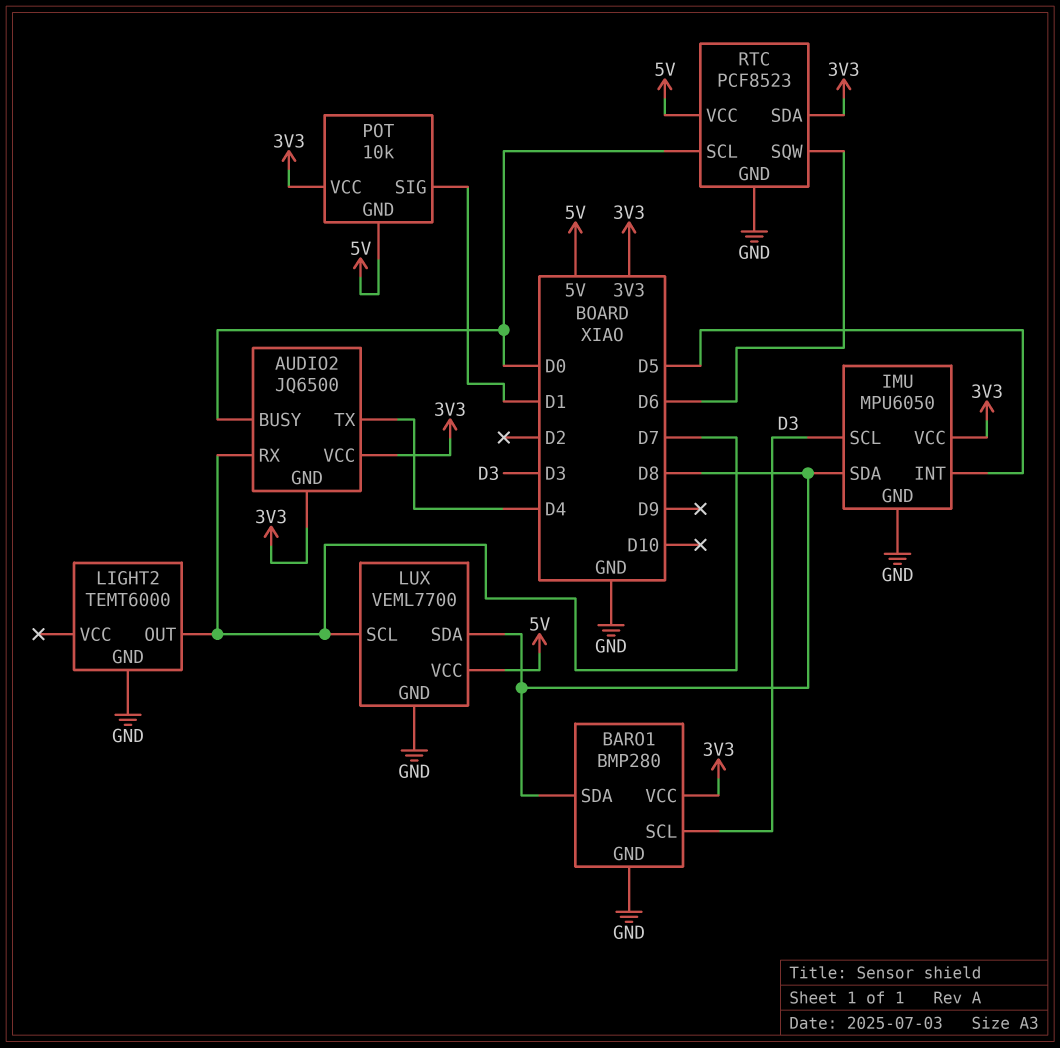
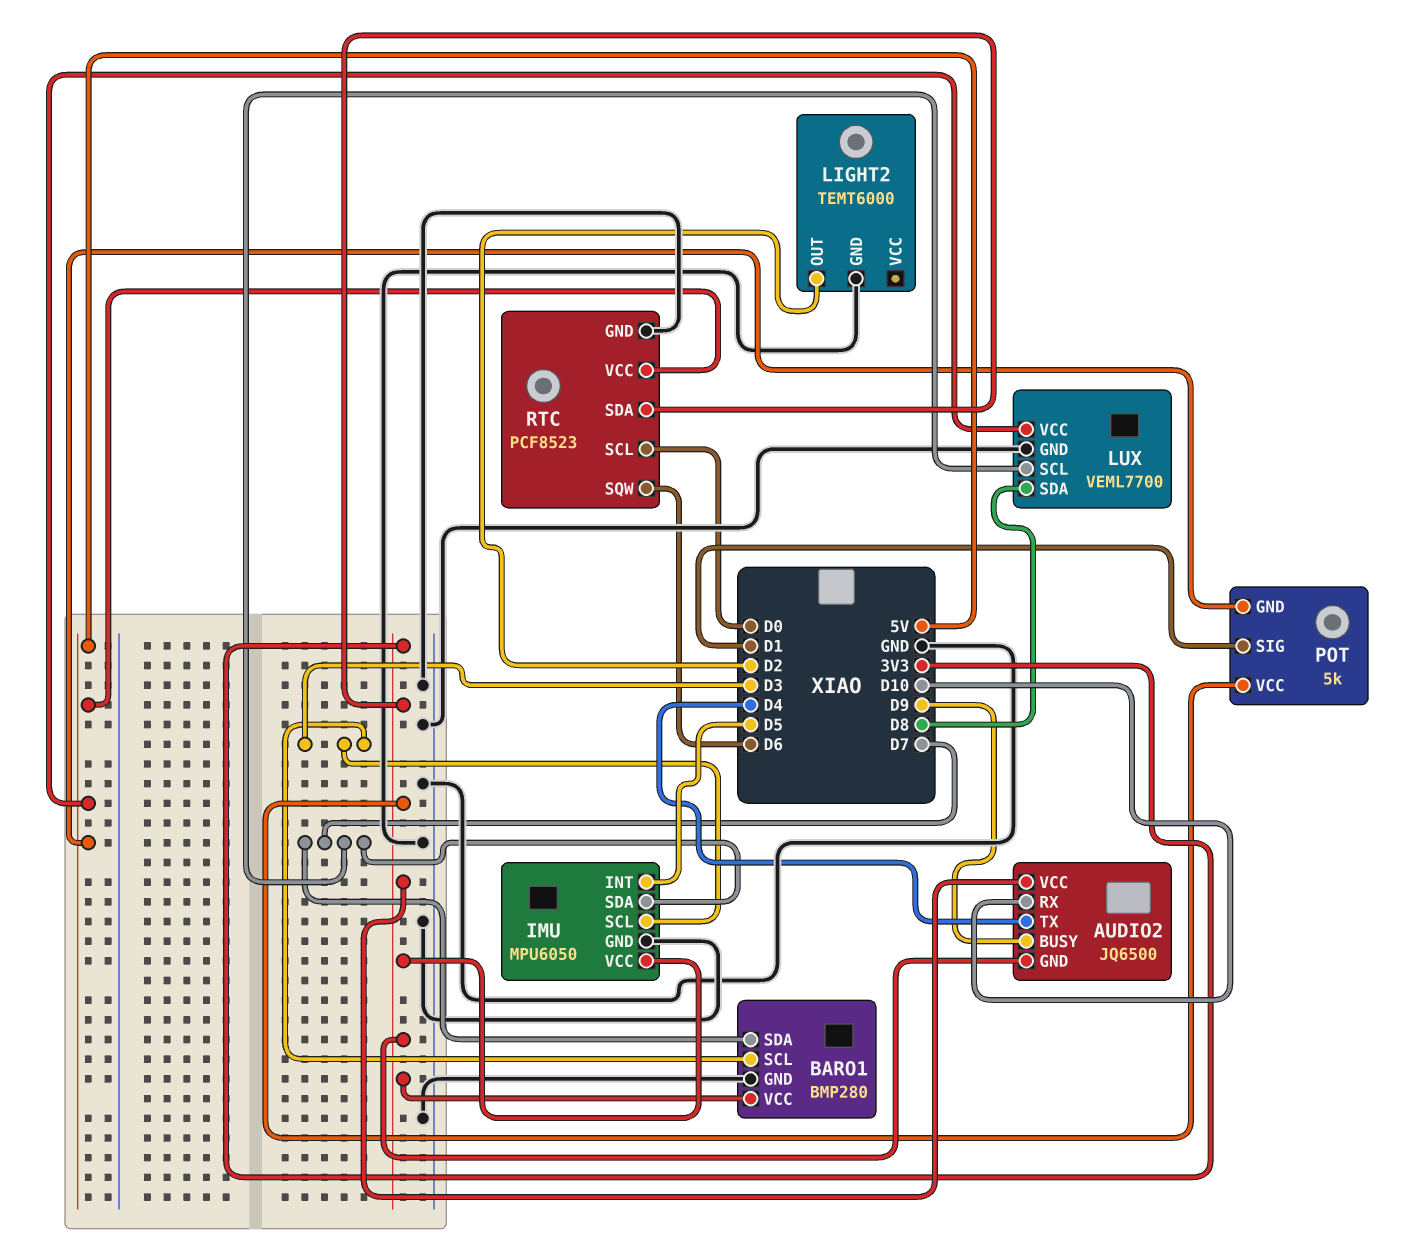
AUDIO2 pin BUSY: D0 -> D9
AUDIO2 pin RX: D7 -> D10
BARO1 pin SDA: D8 -> D7
IMU pin SDA: D8 -> D7
LIGHT2 pin OUT: D7 -> D2
POT: 10k -> 5k

